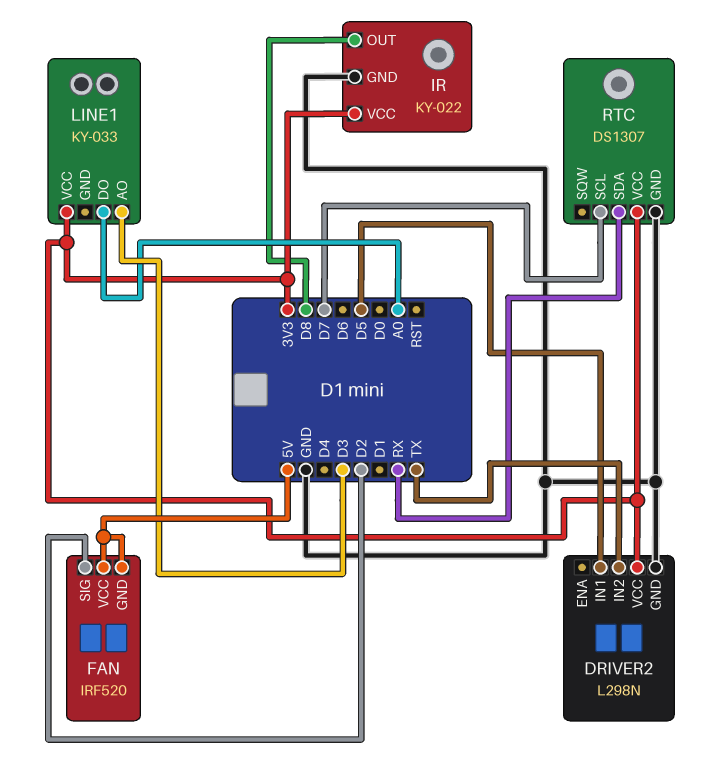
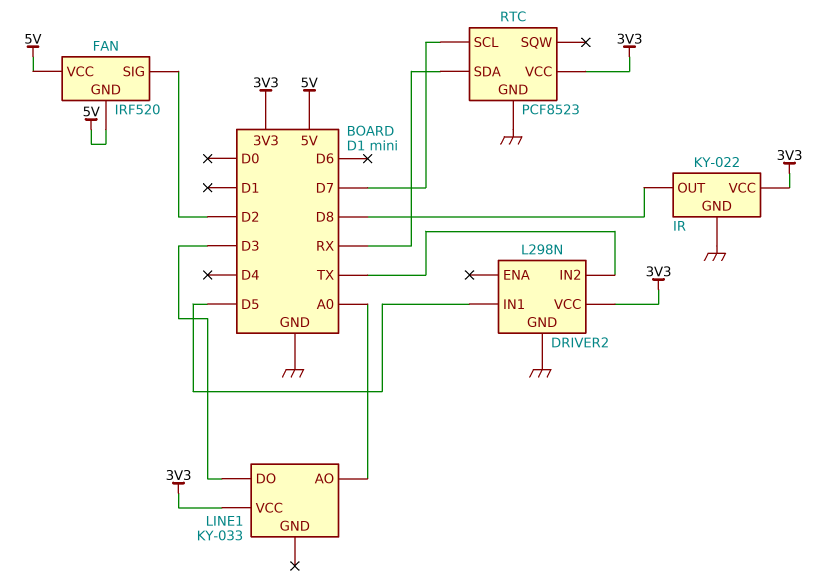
LINE1 pin AO: D3 -> A0
LINE1 pin DO: A0 -> D3
RTC: DS1307 -> PCF8523

